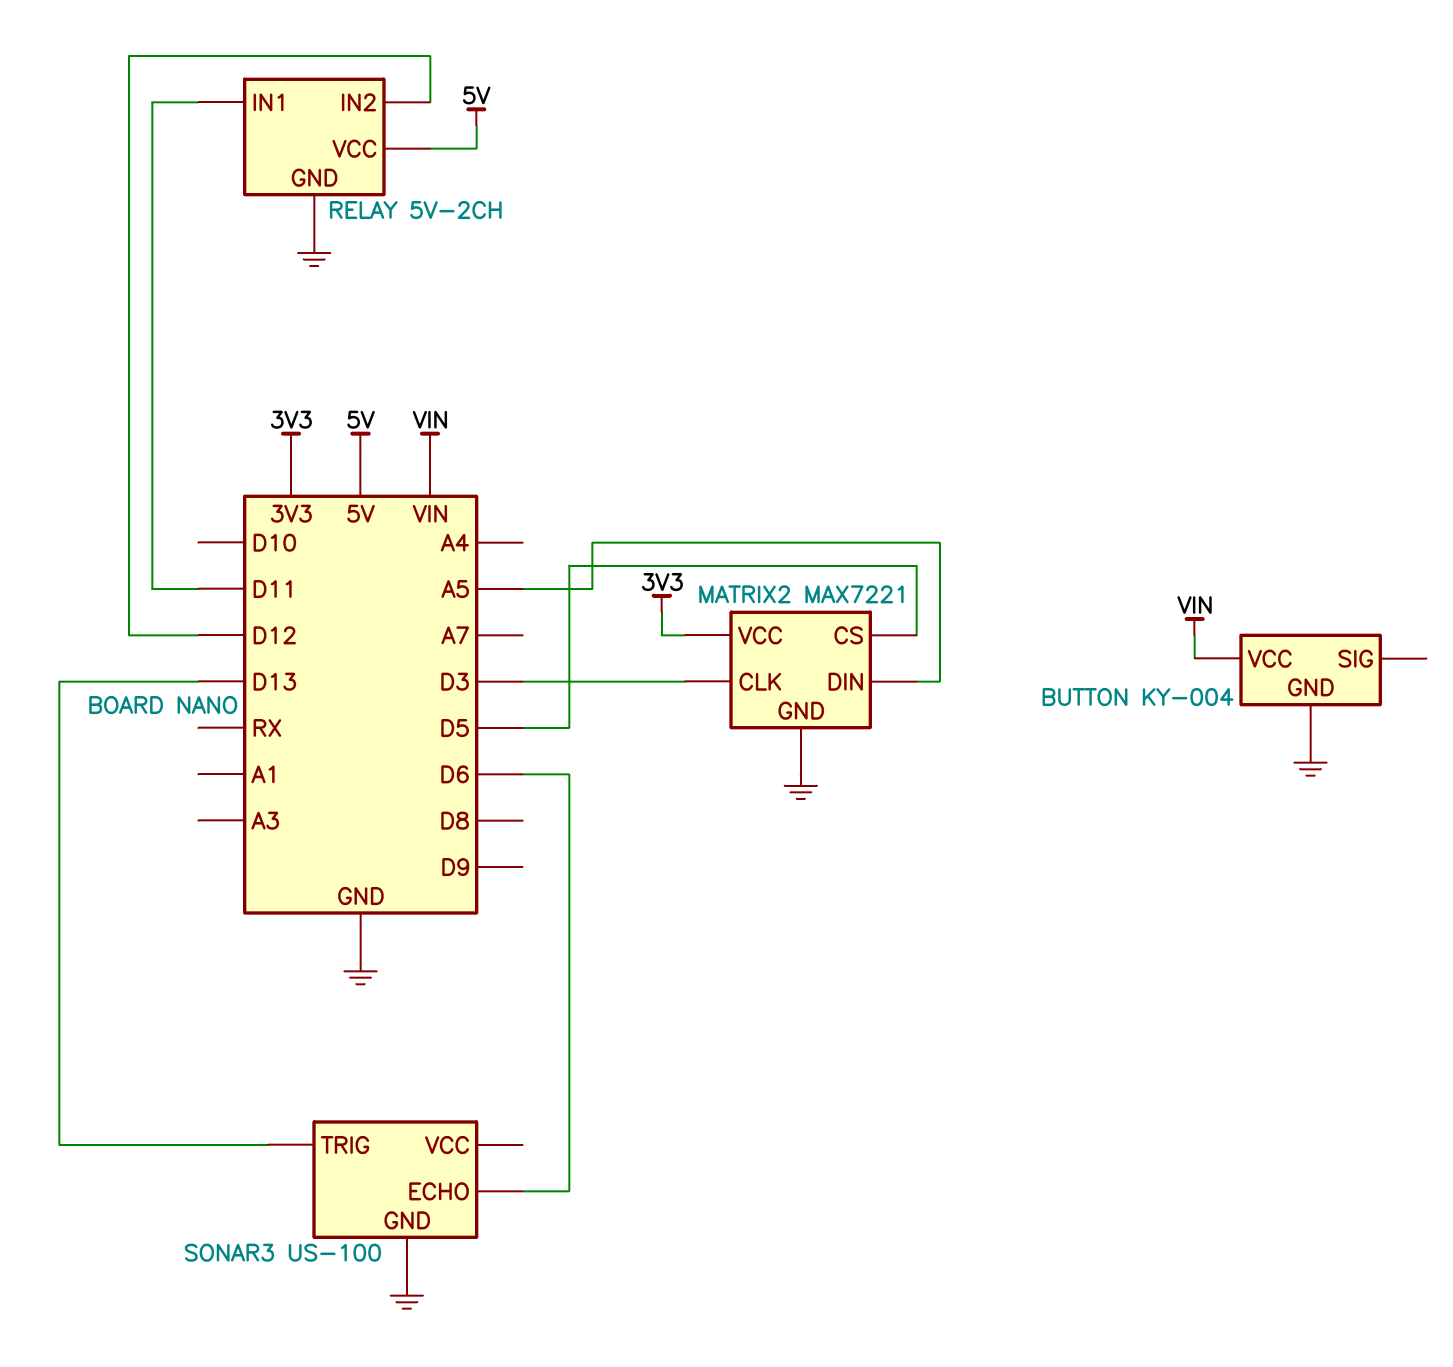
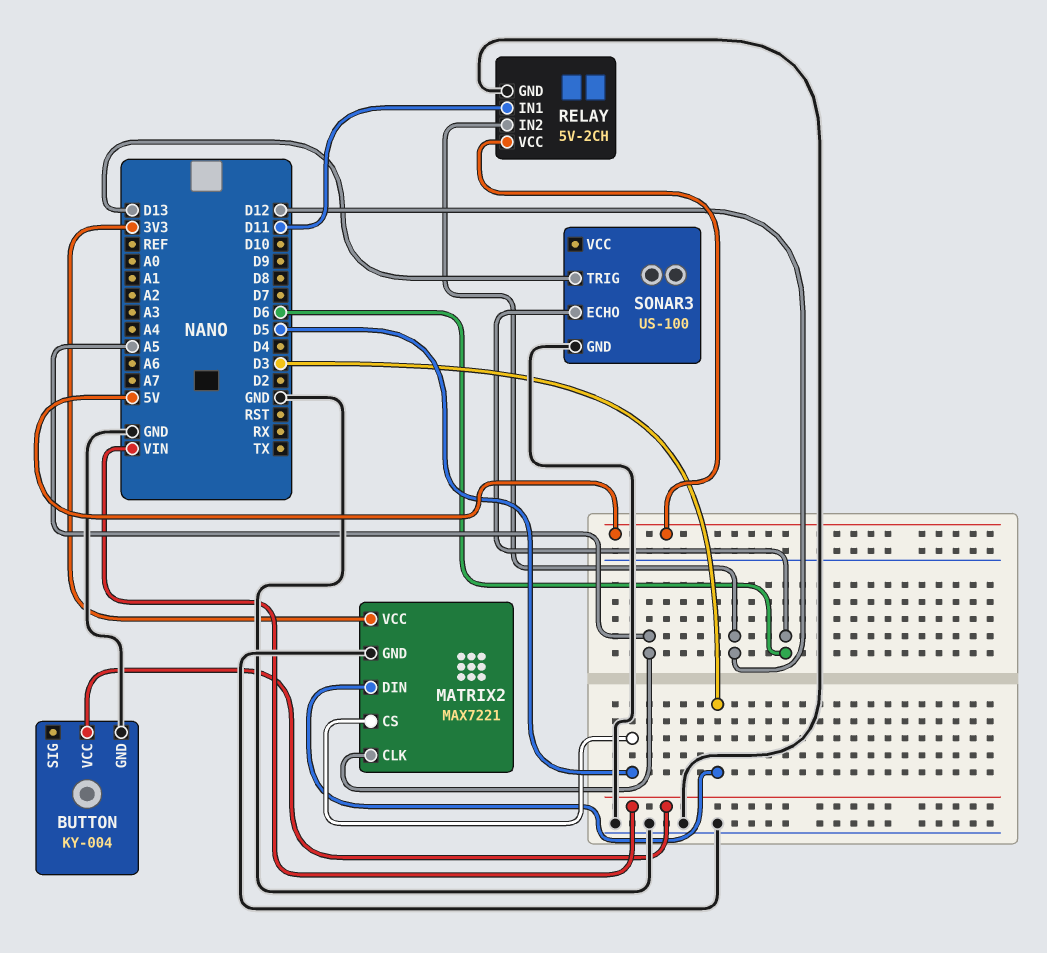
MATRIX2 pin CLK: D3 -> A5
MATRIX2 pin DIN: A5 -> D3

